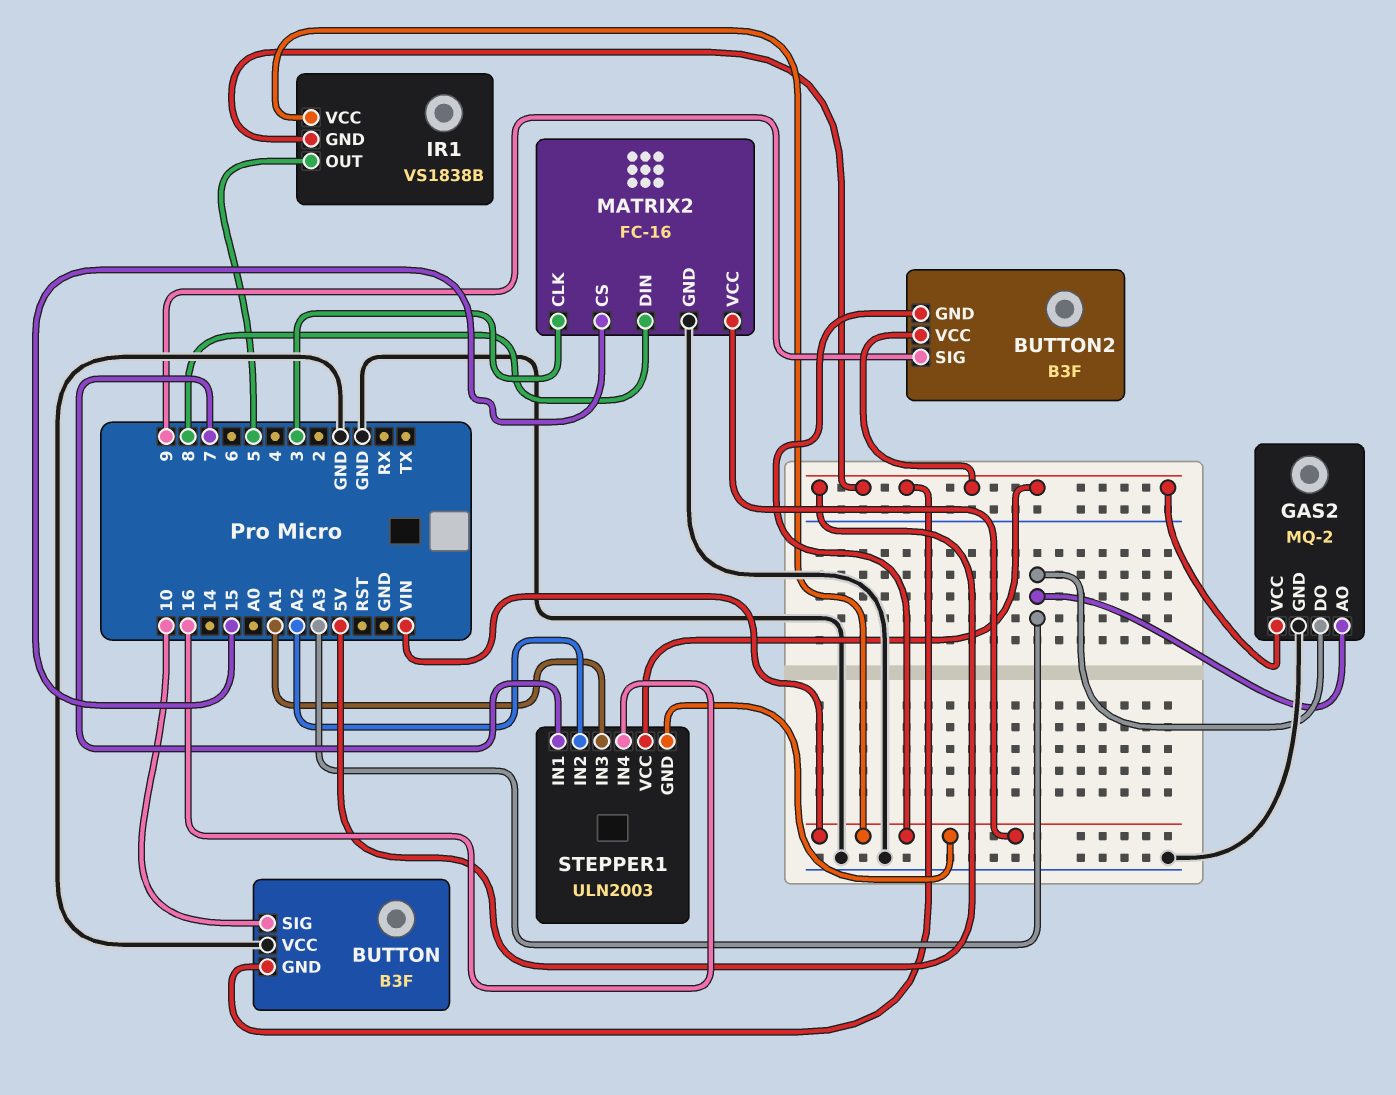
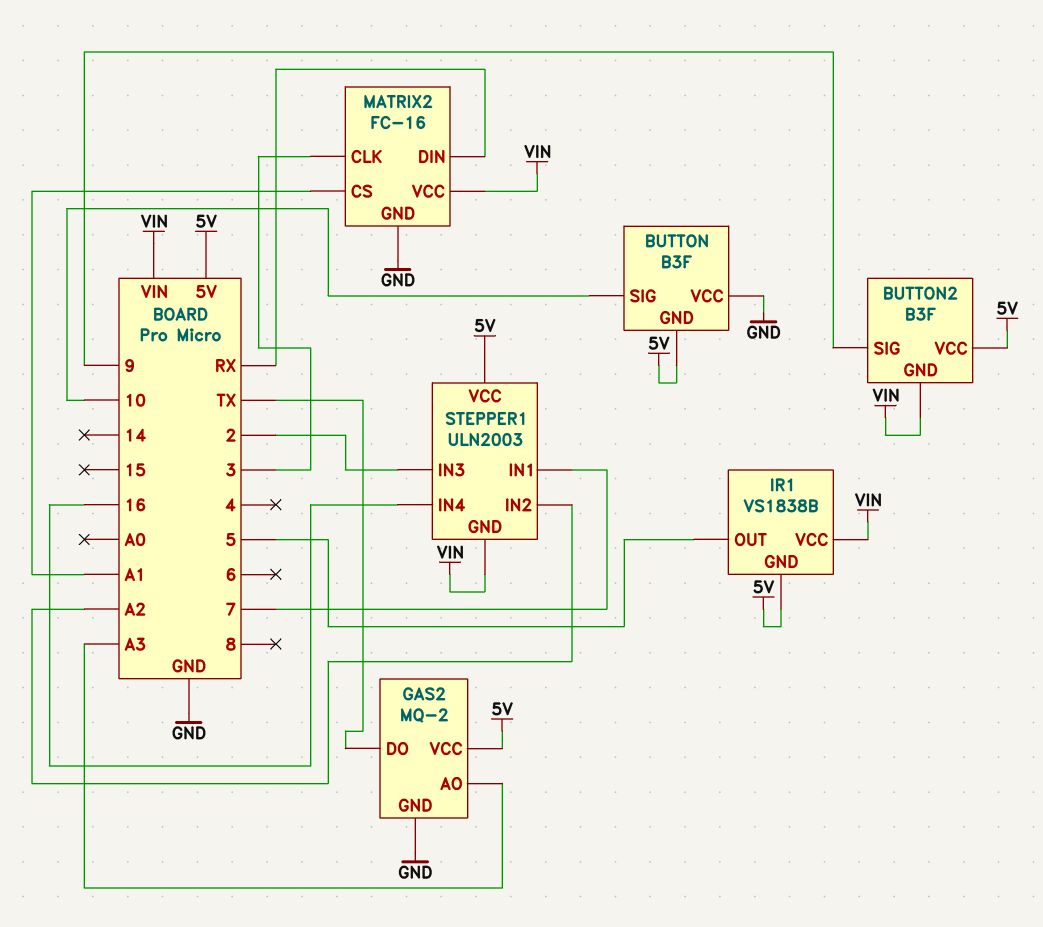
GAS2 pin DO: A3 -> TX
MATRIX2 pin CS: 15 -> A1
MATRIX2 pin DIN: 8 -> RX
STEPPER1 pin IN3: A1 -> 2

